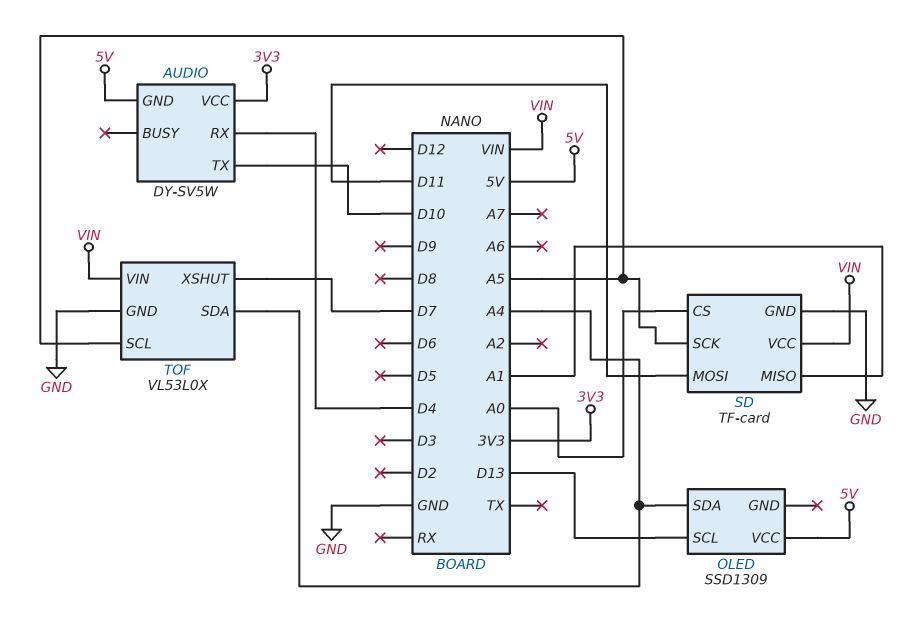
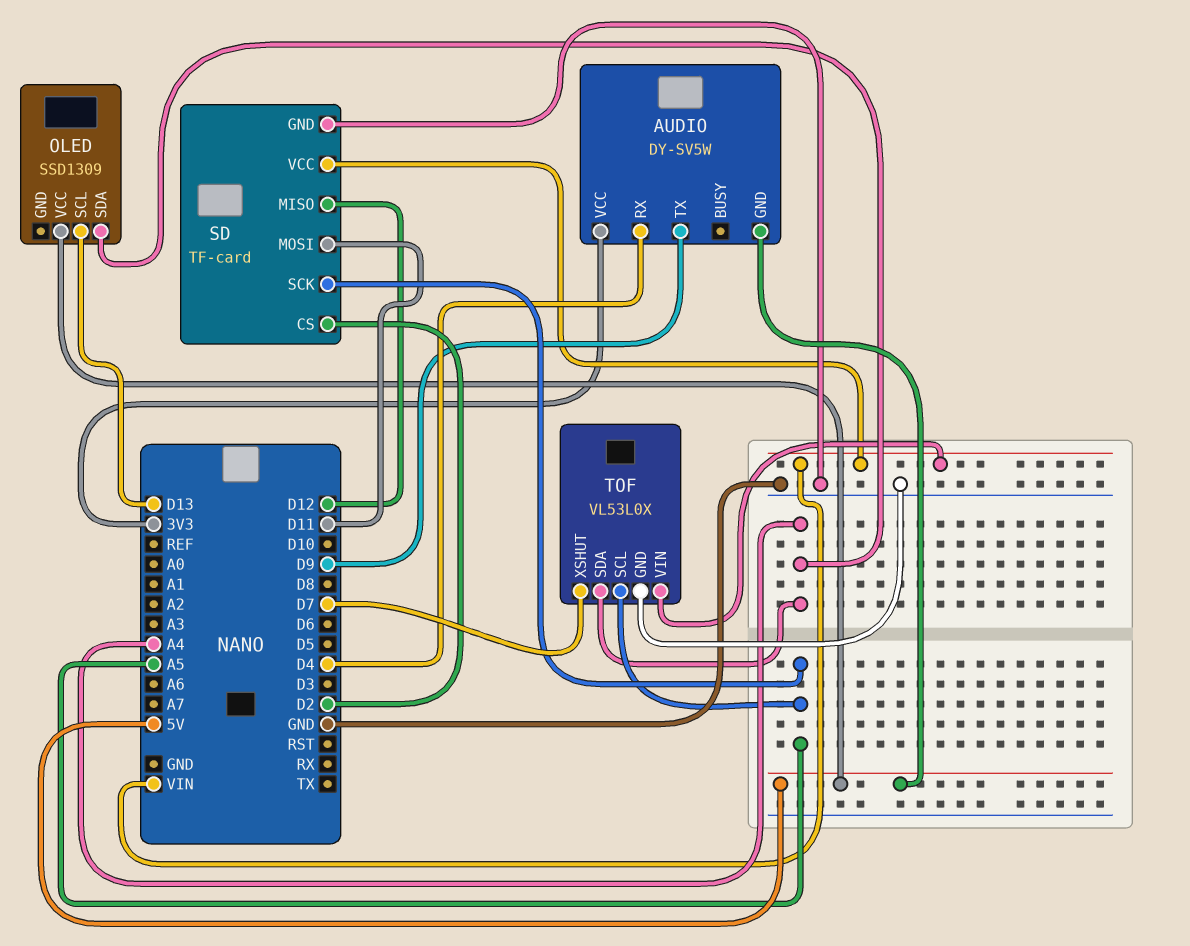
AUDIO pin TX: D10 -> D9
SD pin CS: A0 -> D2
SD pin MISO: A1 -> D12

